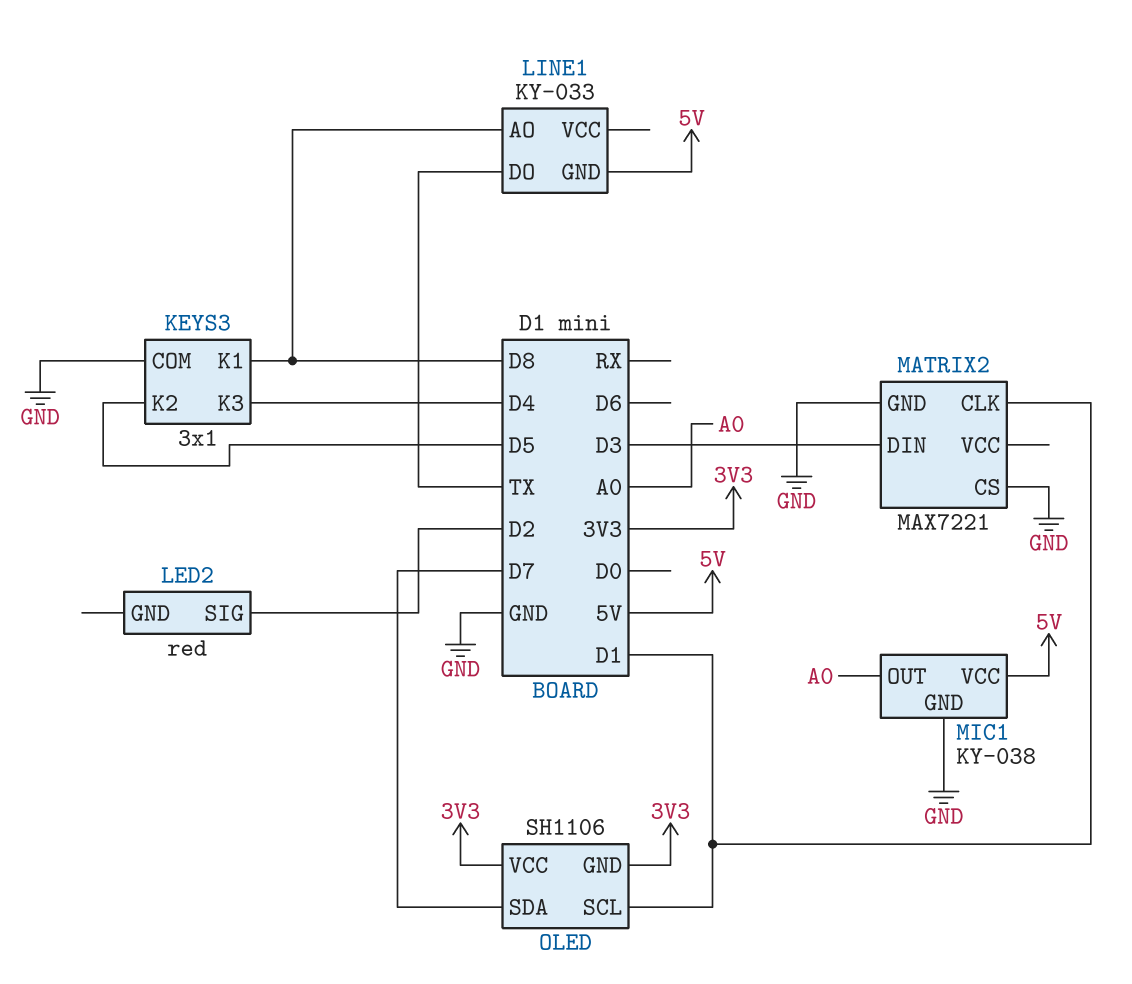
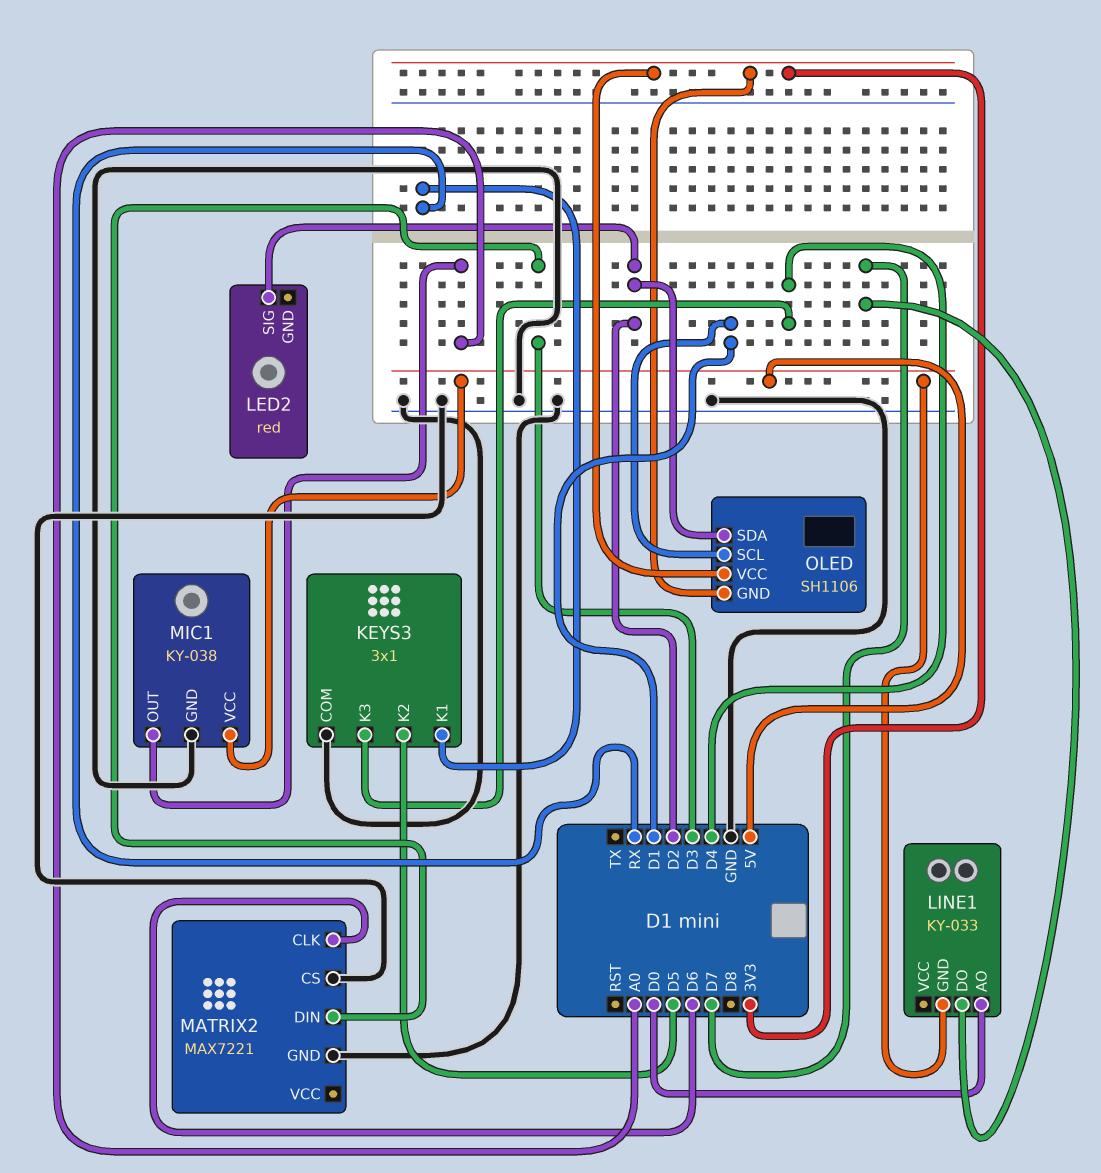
KEYS3 pin K1: D8 -> RX
LINE1 pin AO: D8 -> D0
LINE1 pin DO: TX -> D7
MATRIX2 pin CLK: D1 -> D6
OLED pin SDA: D7 -> D2

